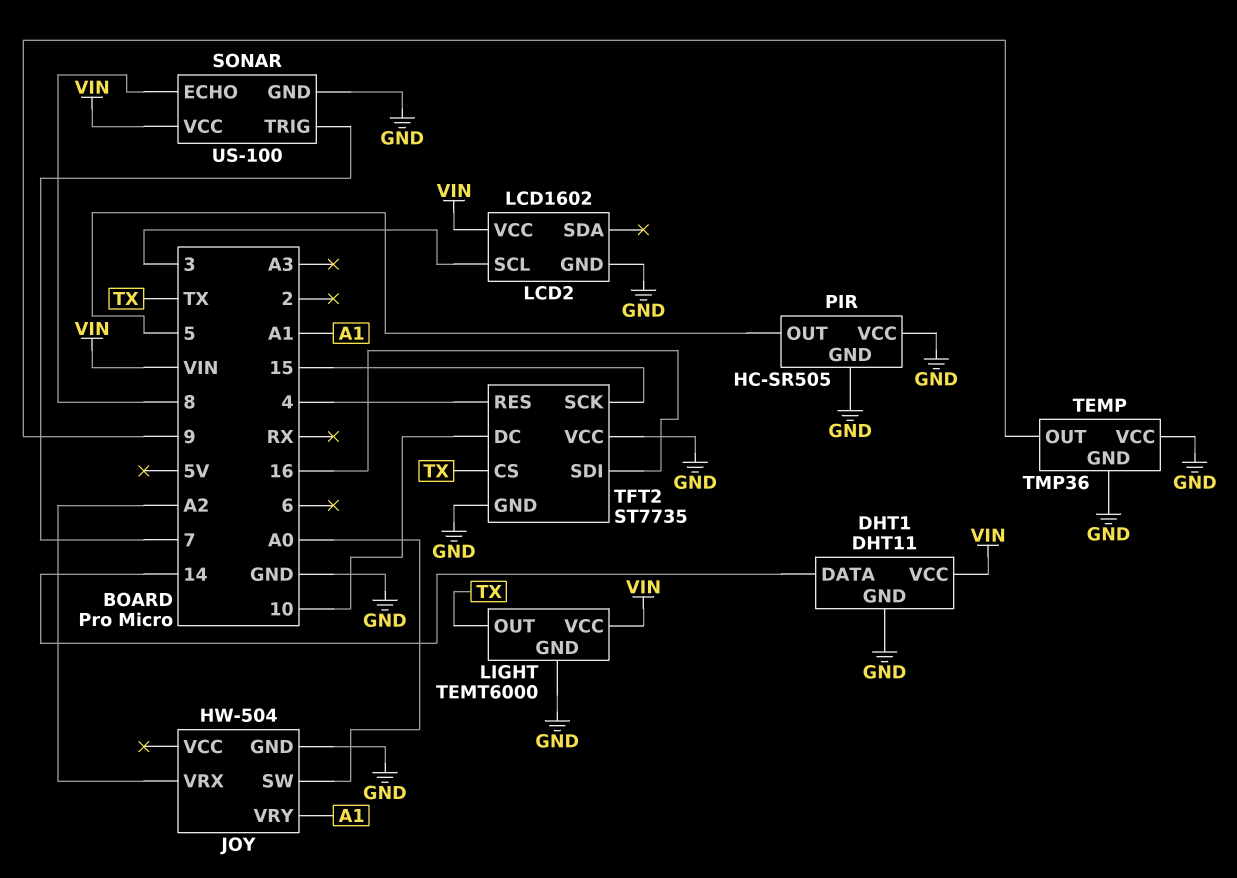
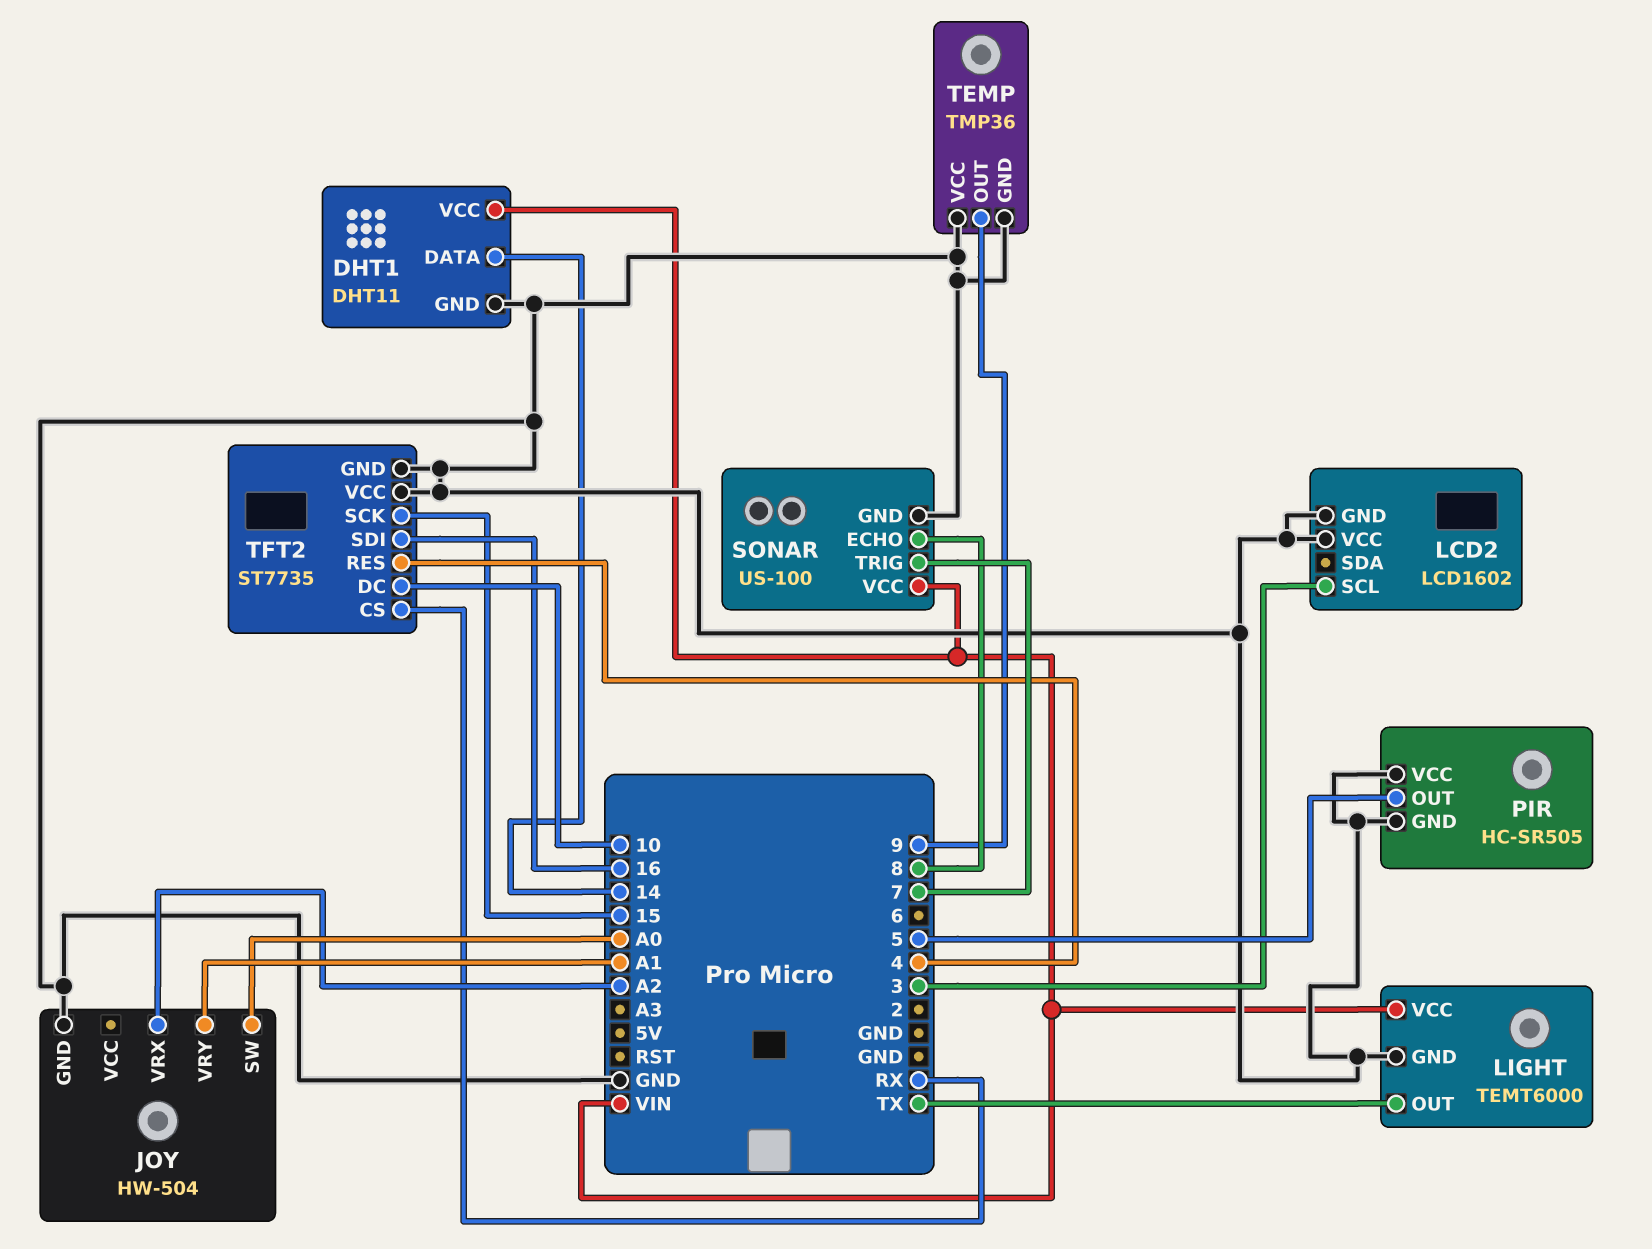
LCD2 pin VCC: VIN -> GND
TFT2 pin CS: TX -> RX

